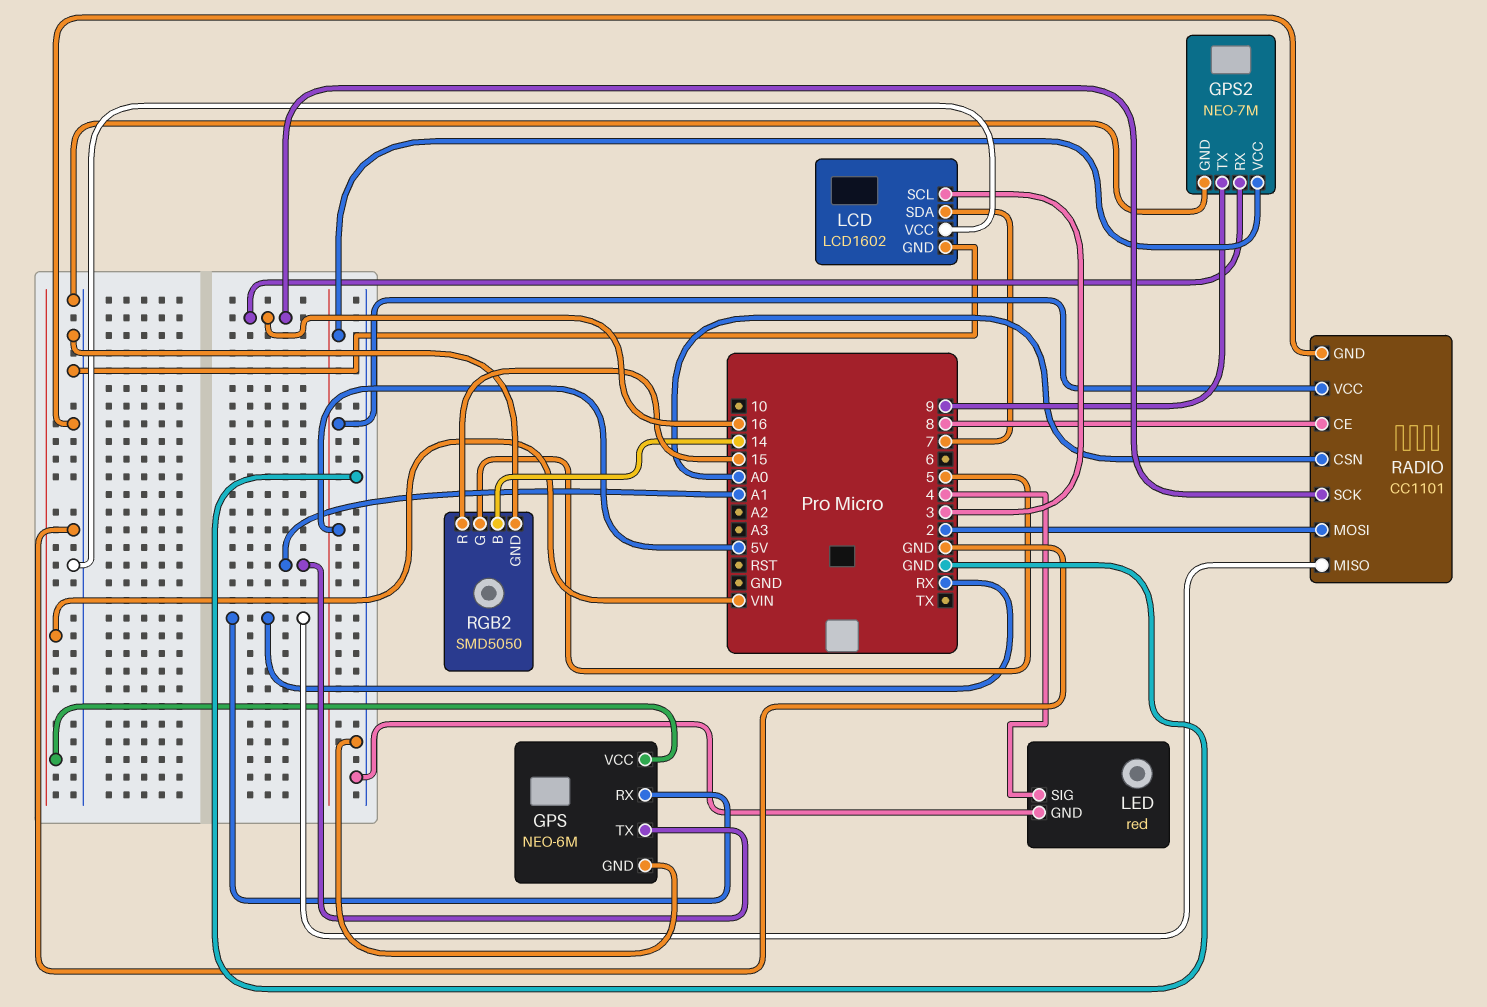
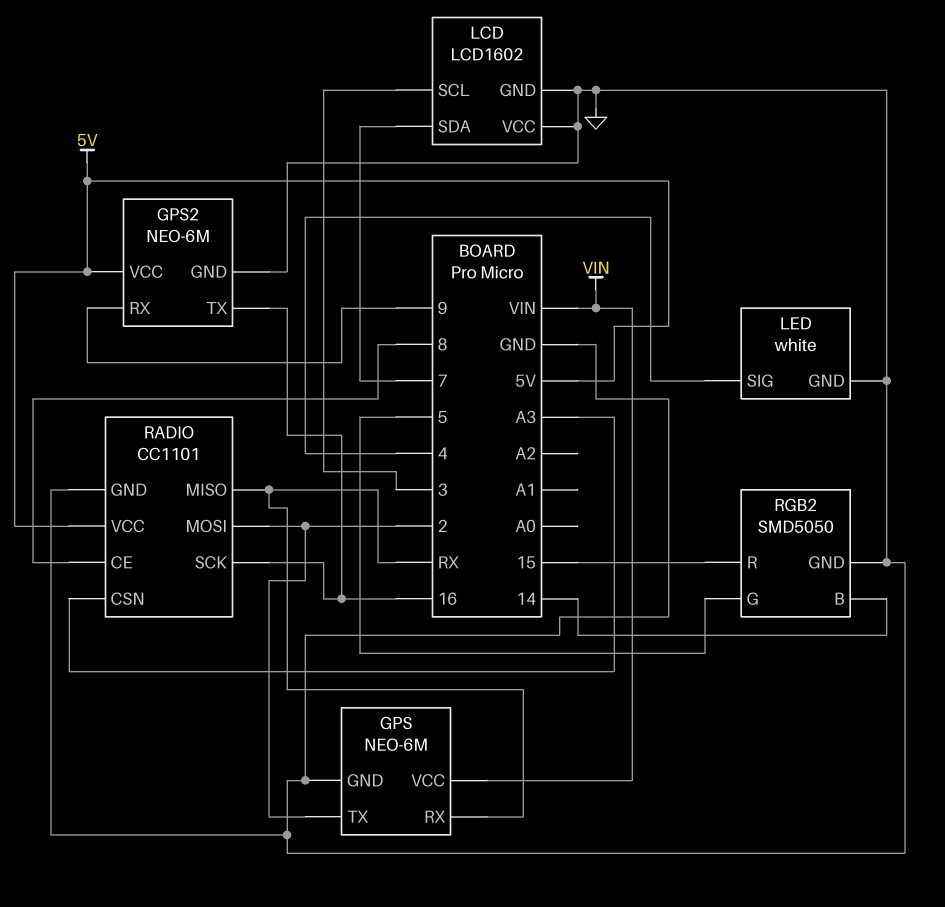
GPS pin TX: A1 -> 2
GPS2: NEO-7M -> NEO-6M
GPS2 pin RX: 16 -> 9
GPS2 pin TX: 9 -> 16
LED: red -> white
RADIO pin CSN: A0 -> A3

